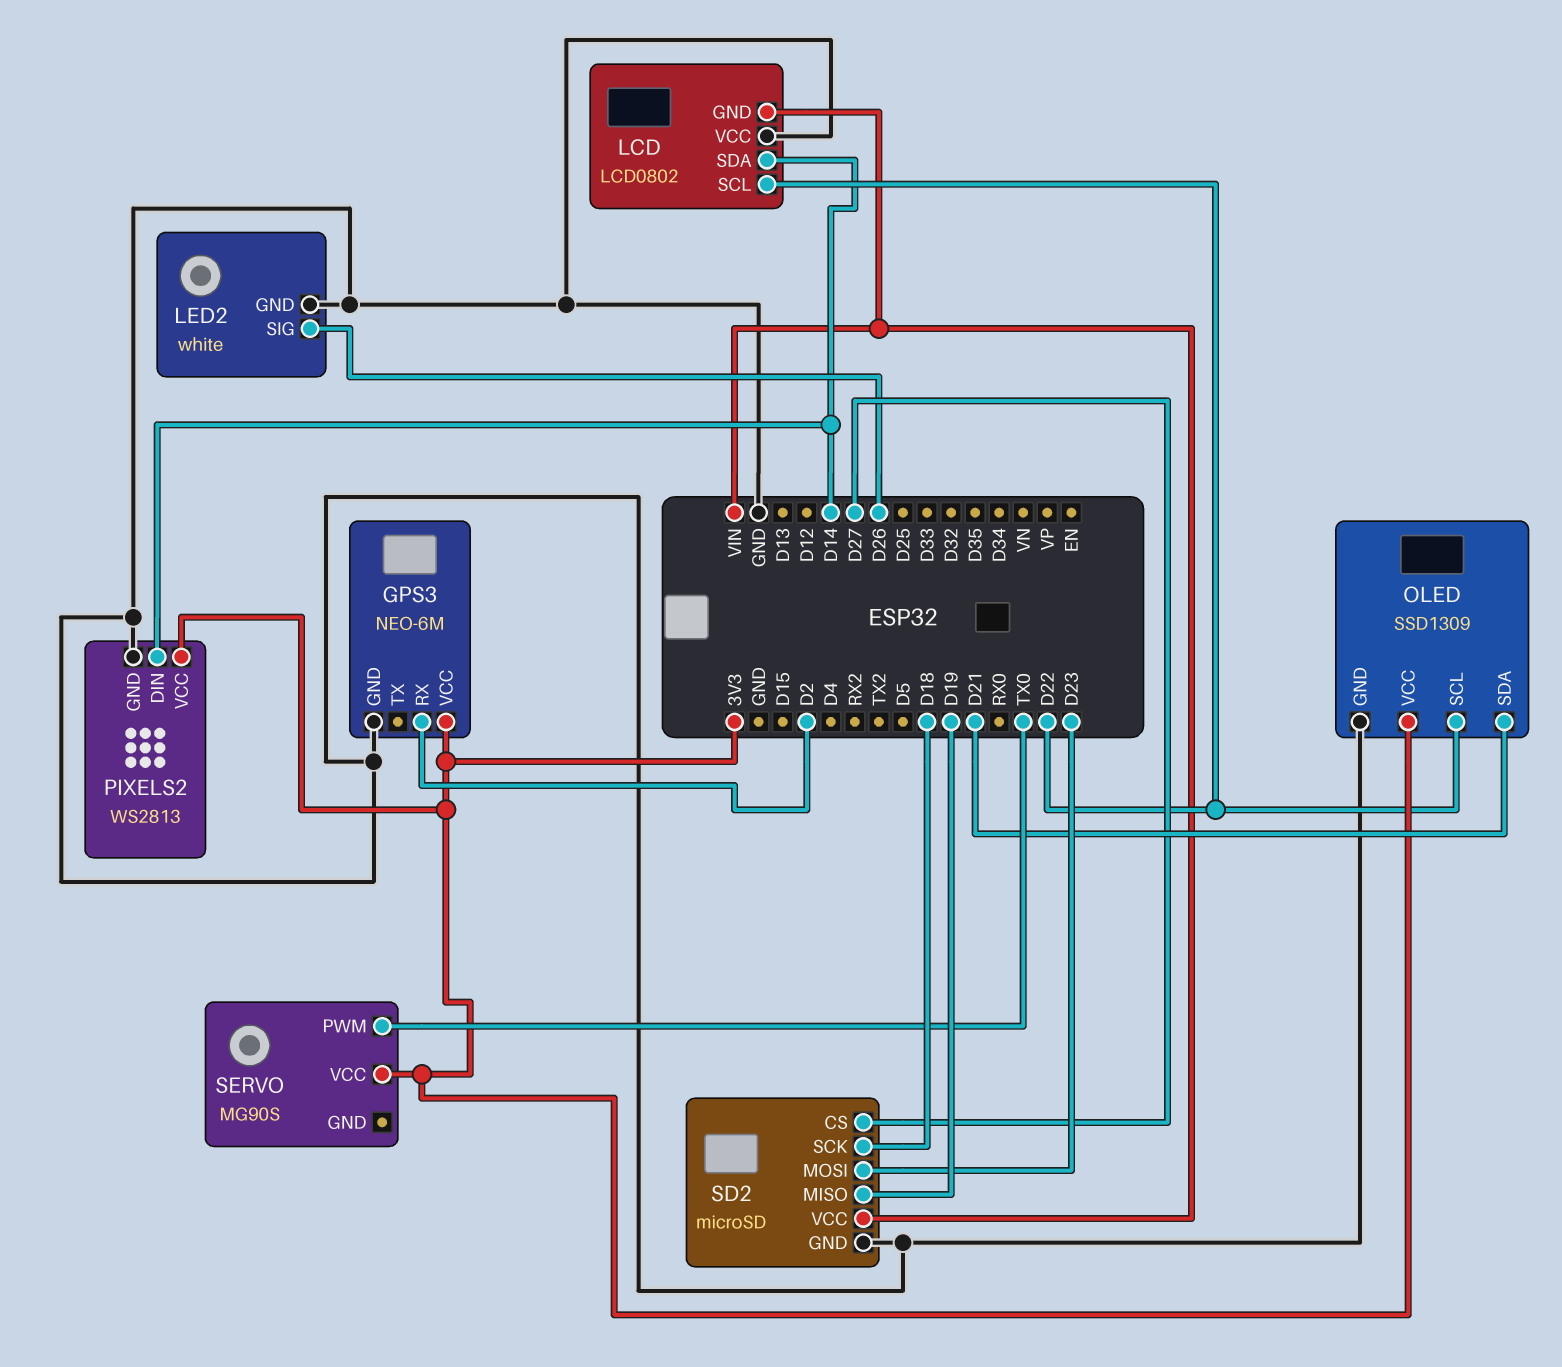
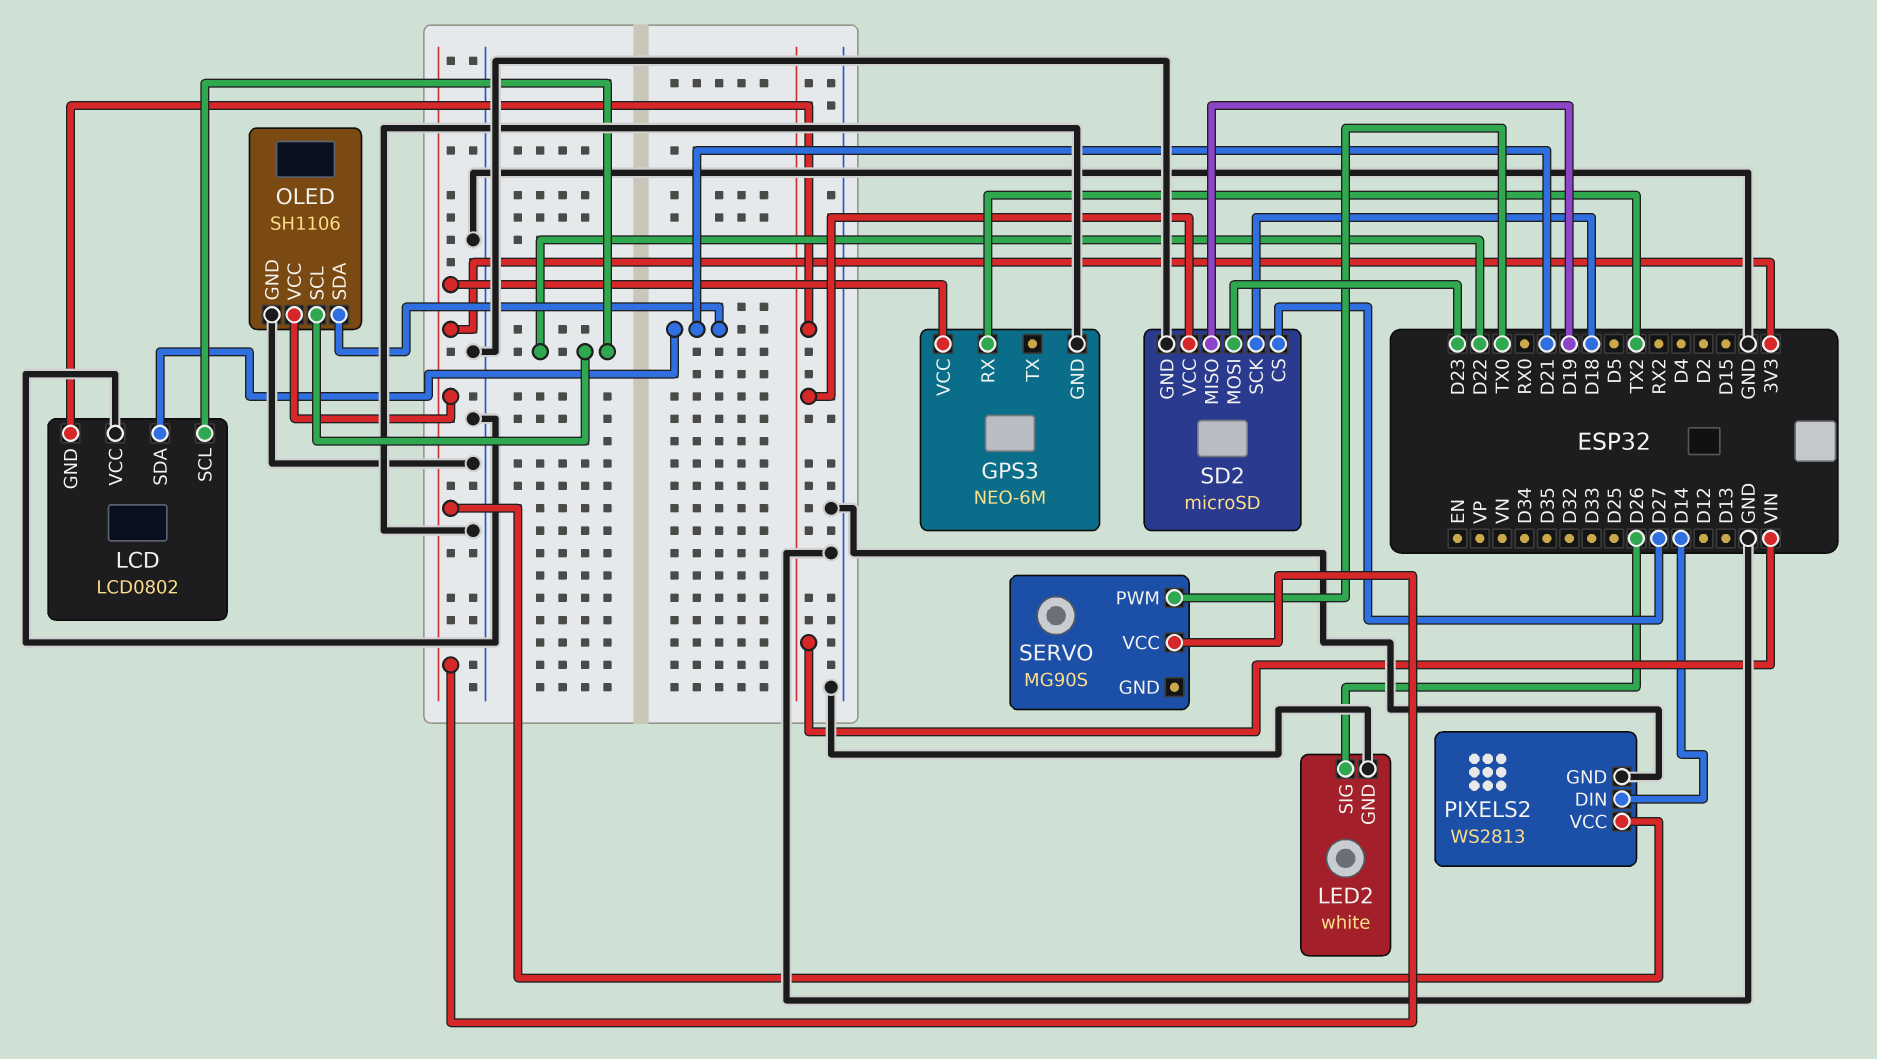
GPS3 pin RX: D2 -> TX2
LCD pin SDA: D14 -> D21
OLED: SSD1309 -> SH1106

